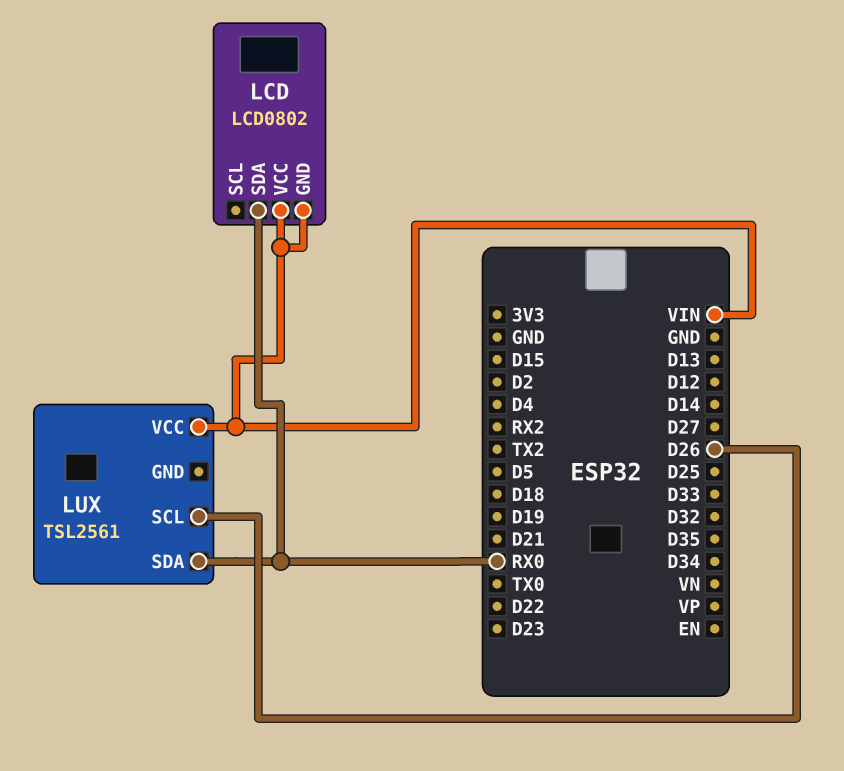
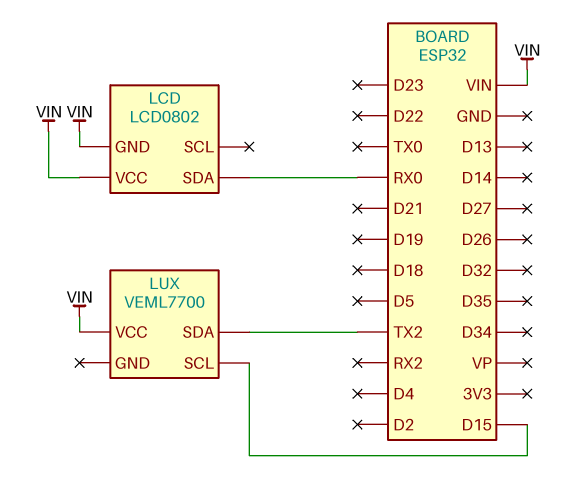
LUX: TSL2561 -> VEML7700
LUX pin SCL: D26 -> D15
LUX pin SDA: RX0 -> TX2

